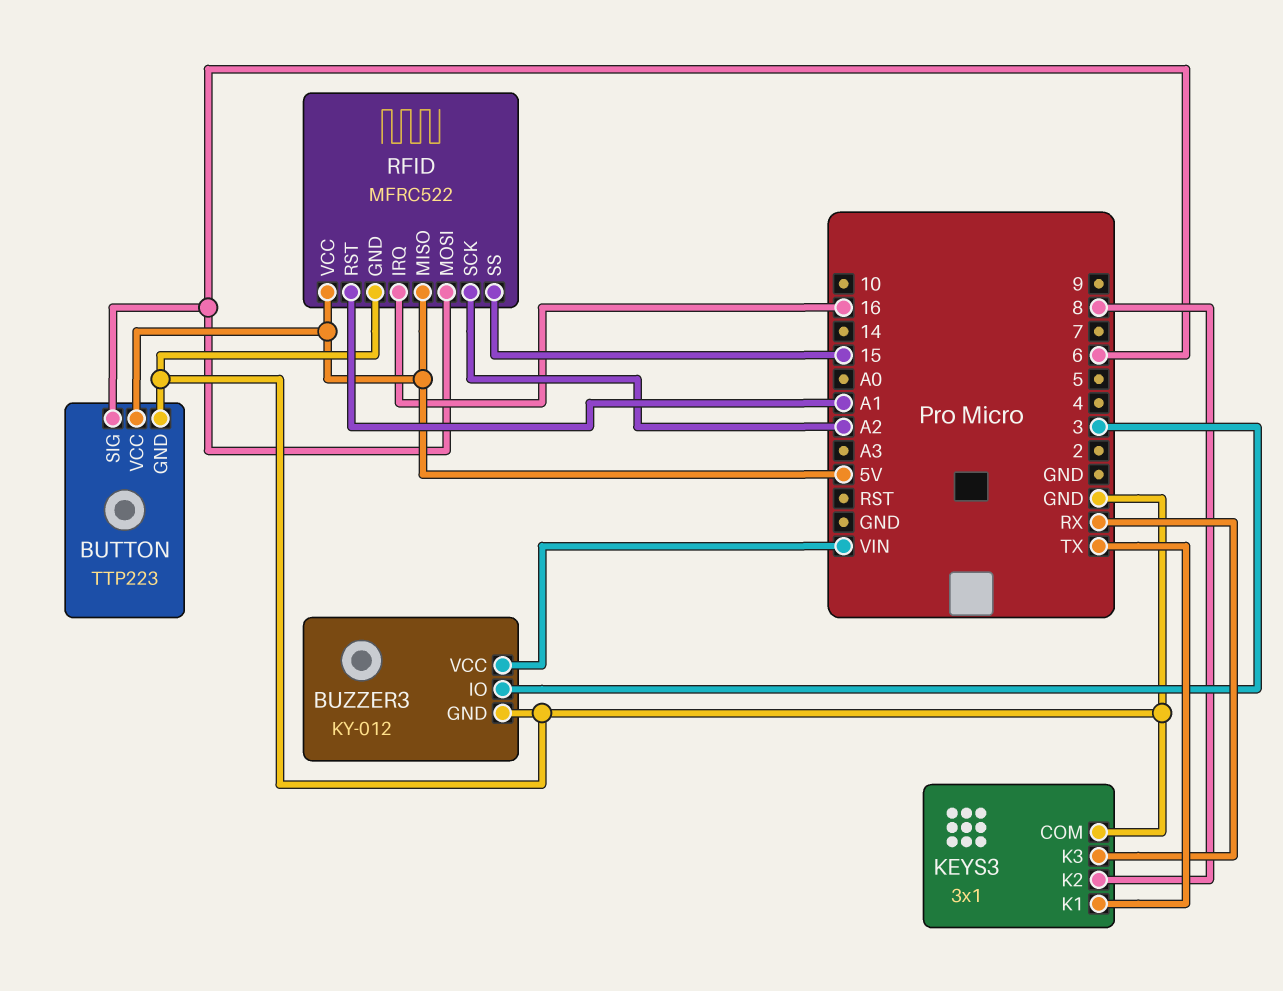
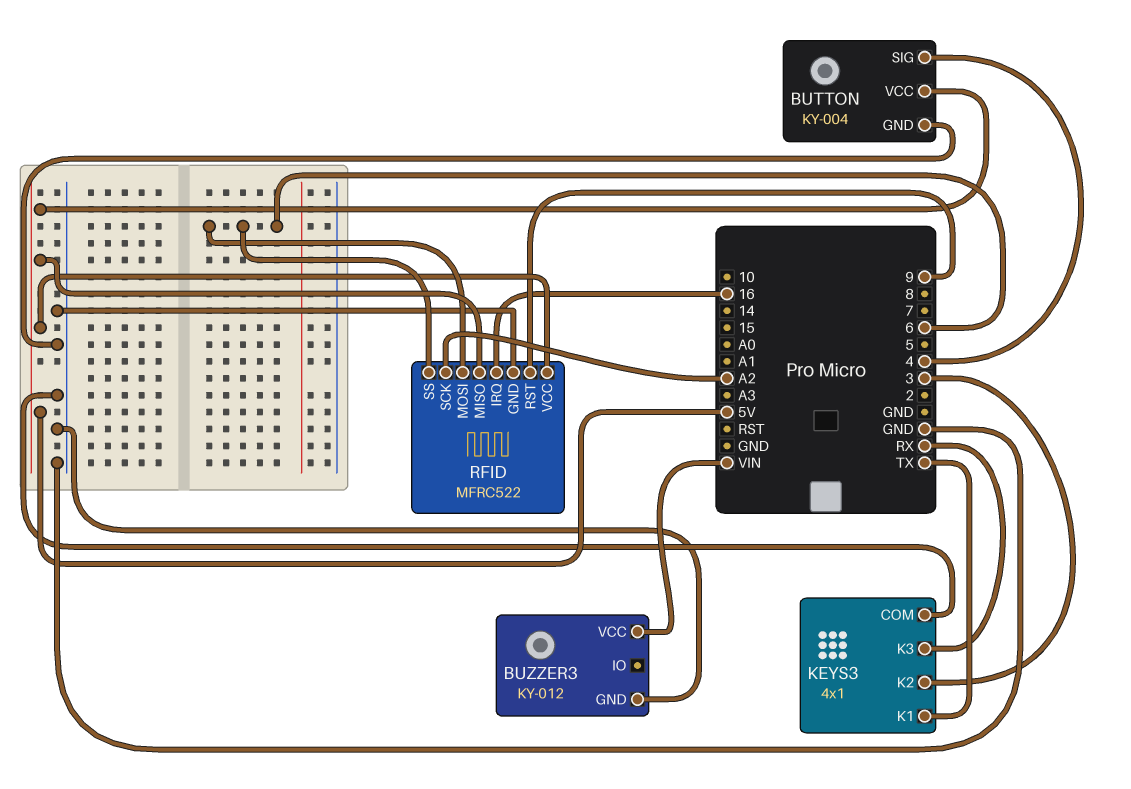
BUTTON: TTP223 -> KY-004
BUTTON pin SIG: 6 -> 4
BUZZER3 pin IO: 3 -> none
KEYS3: 3x1 -> 4x1
KEYS3 pin K2: 8 -> 3
RFID pin RST: A1 -> 9
RFID pin SS: 15 -> 6

